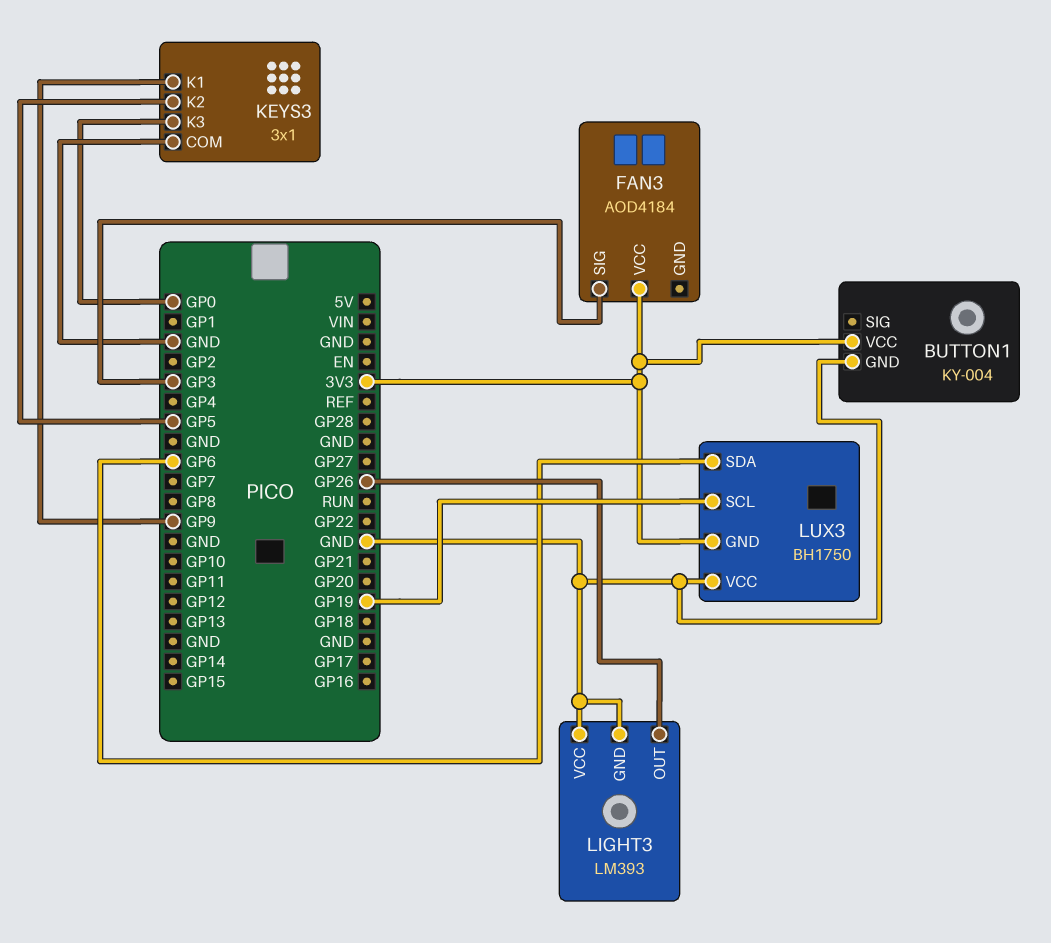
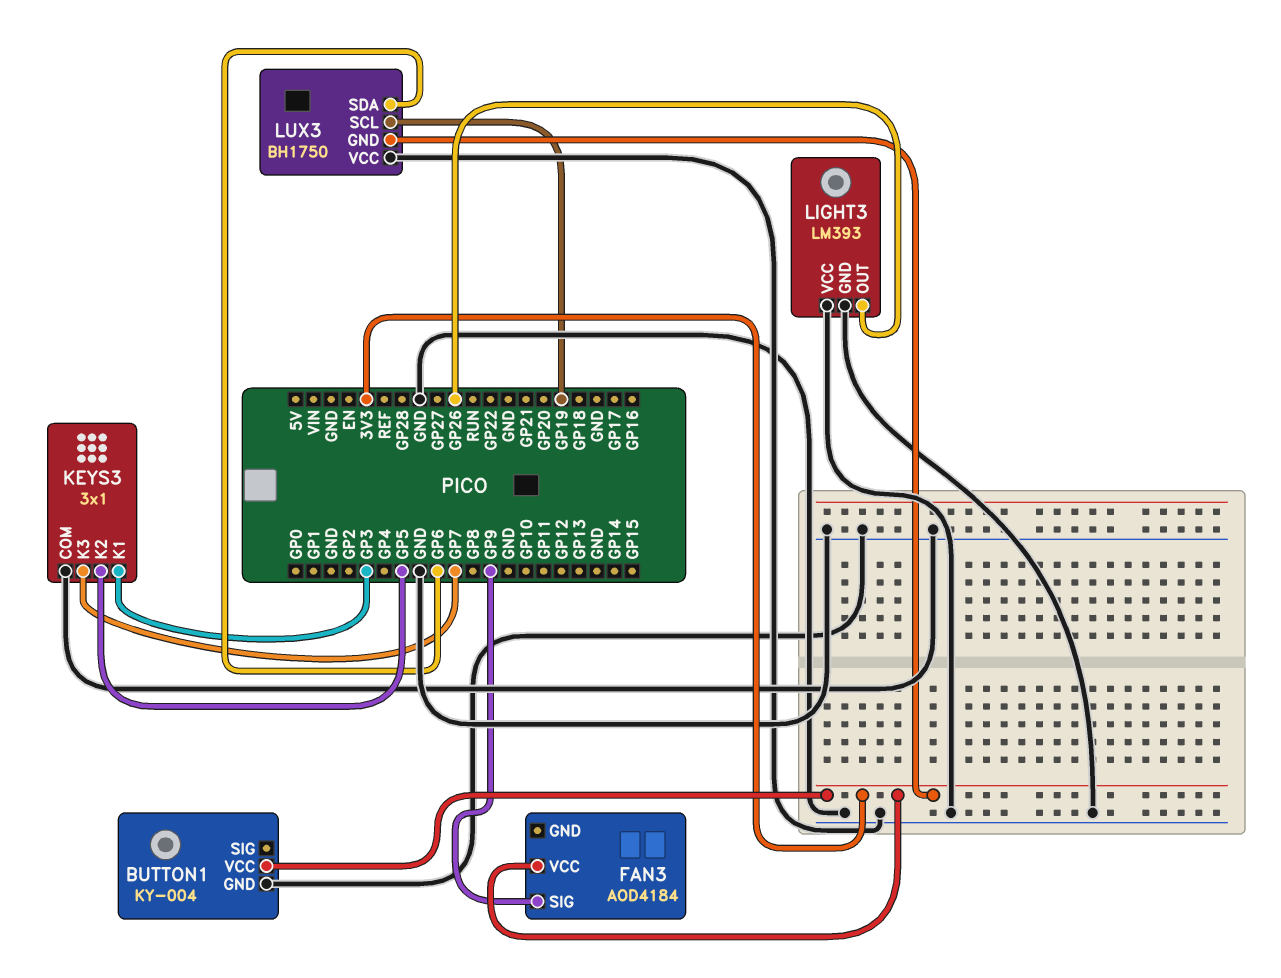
FAN3 pin SIG: GP3 -> GP9
KEYS3 pin K1: GP9 -> GP3
KEYS3 pin K3: GP0 -> GP7

